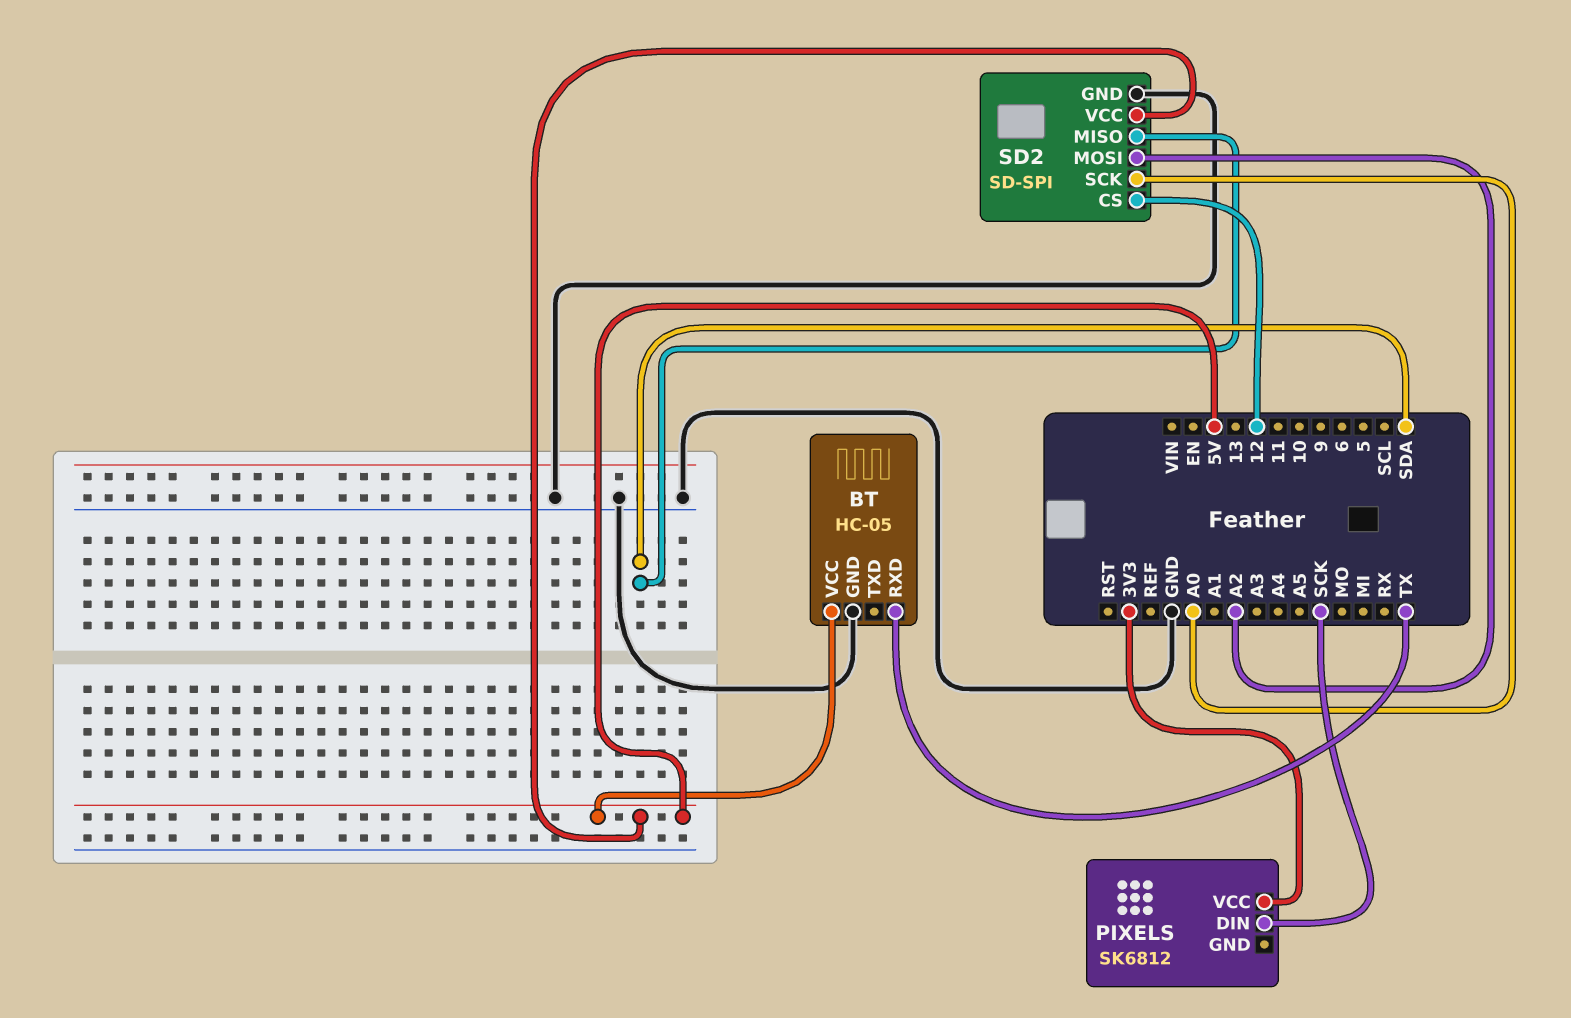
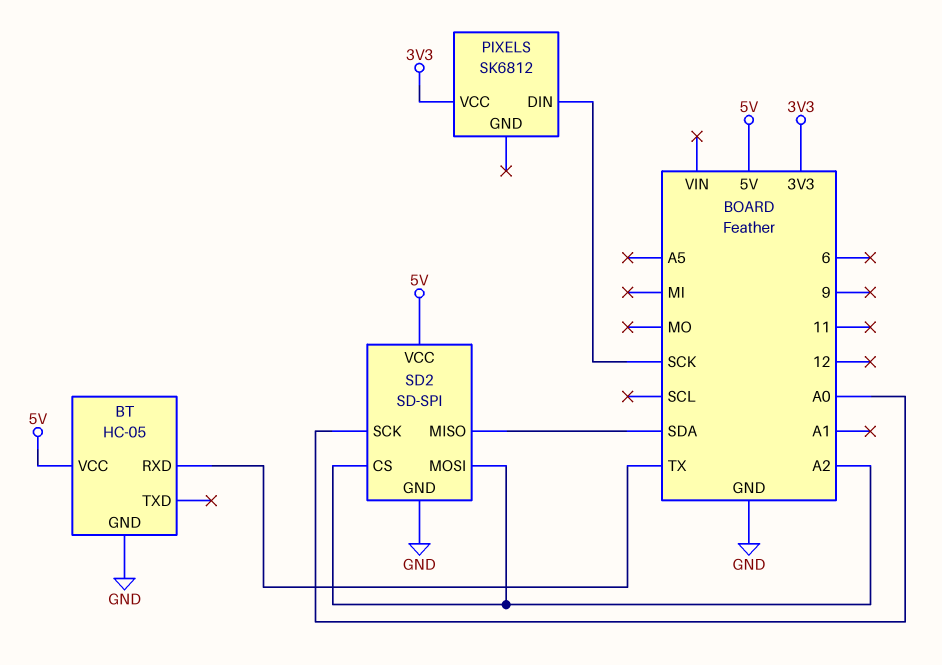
SD2 pin CS: 12 -> A2

